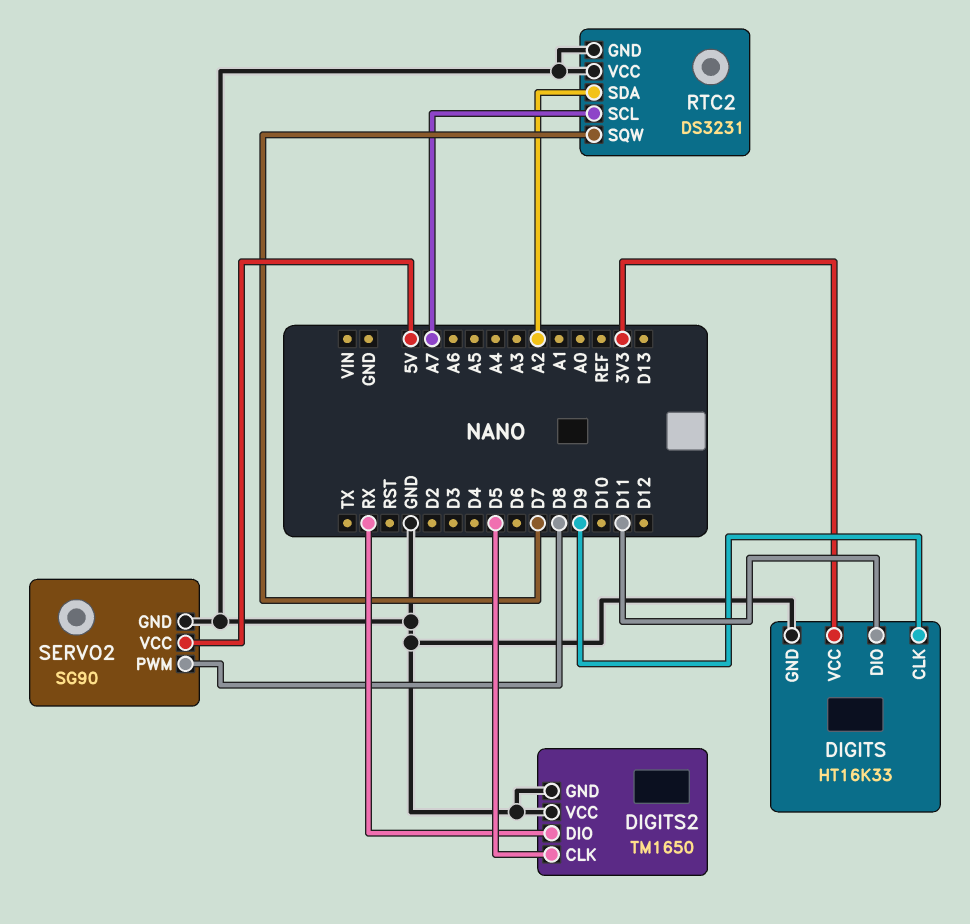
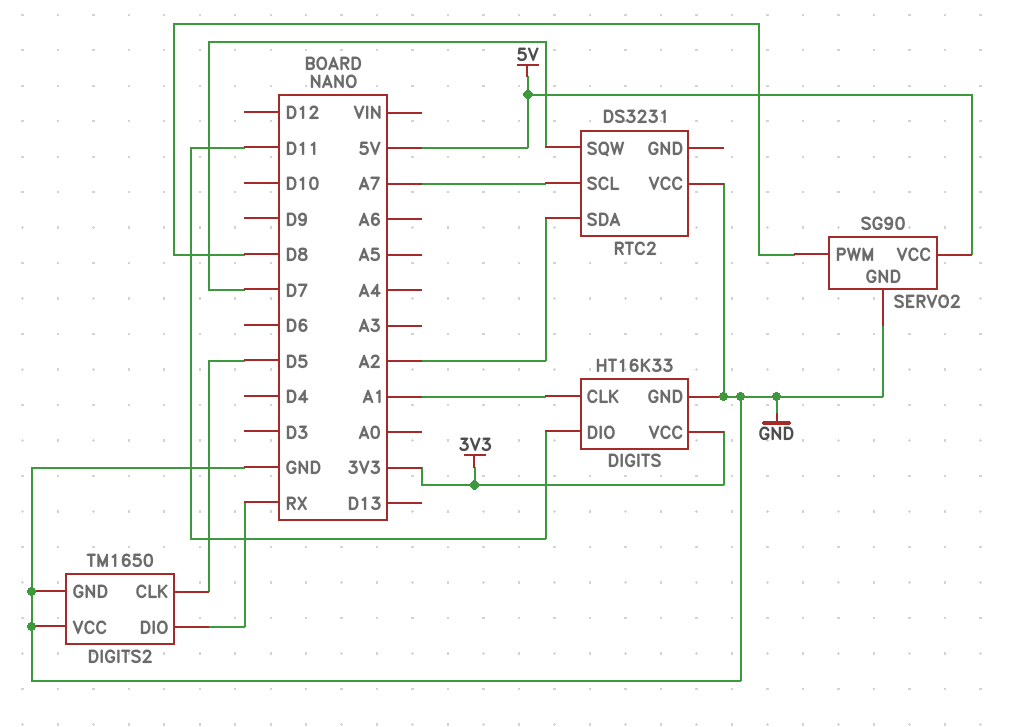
DIGITS pin CLK: D9 -> A1
RTC2 pin GND: GND -> none

